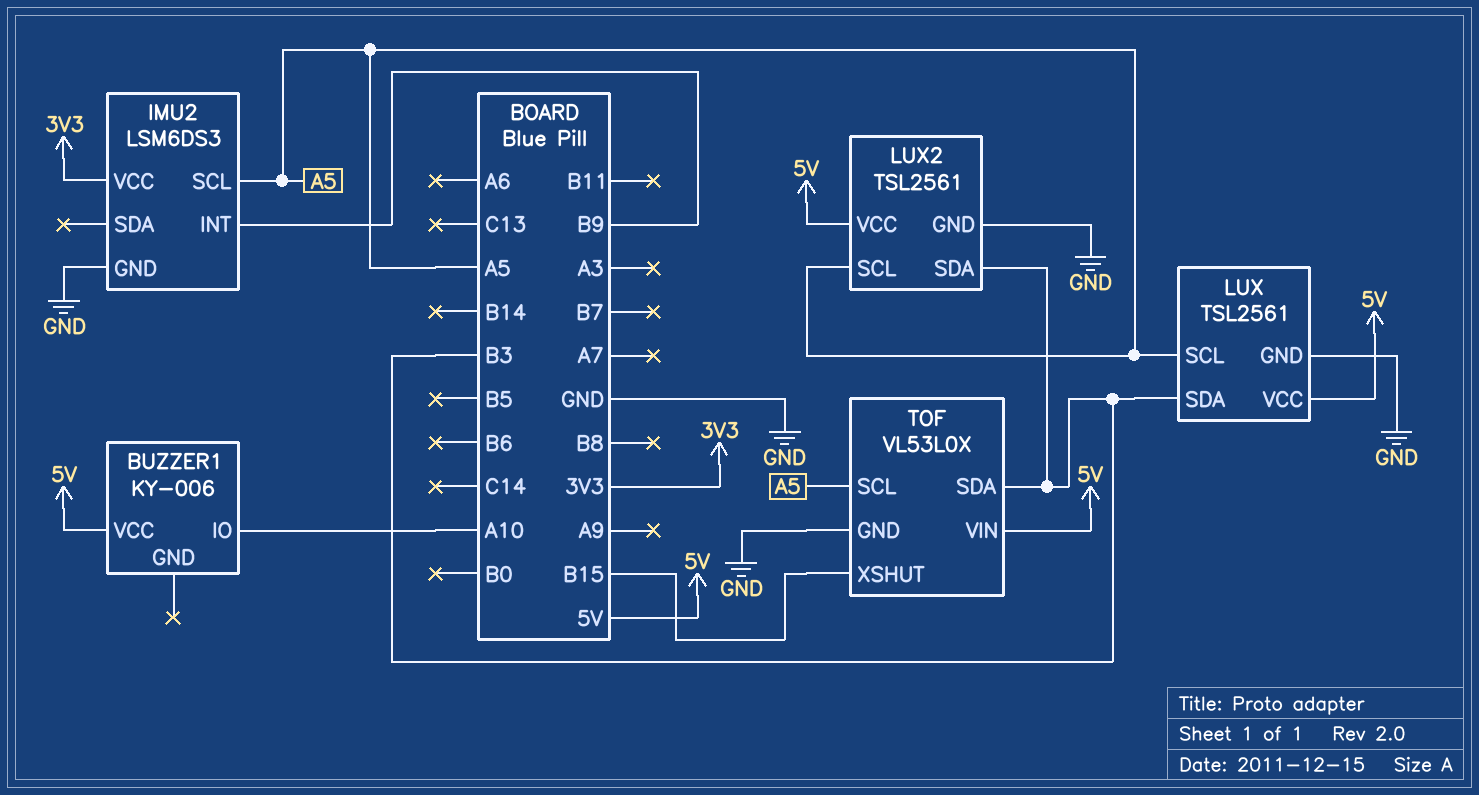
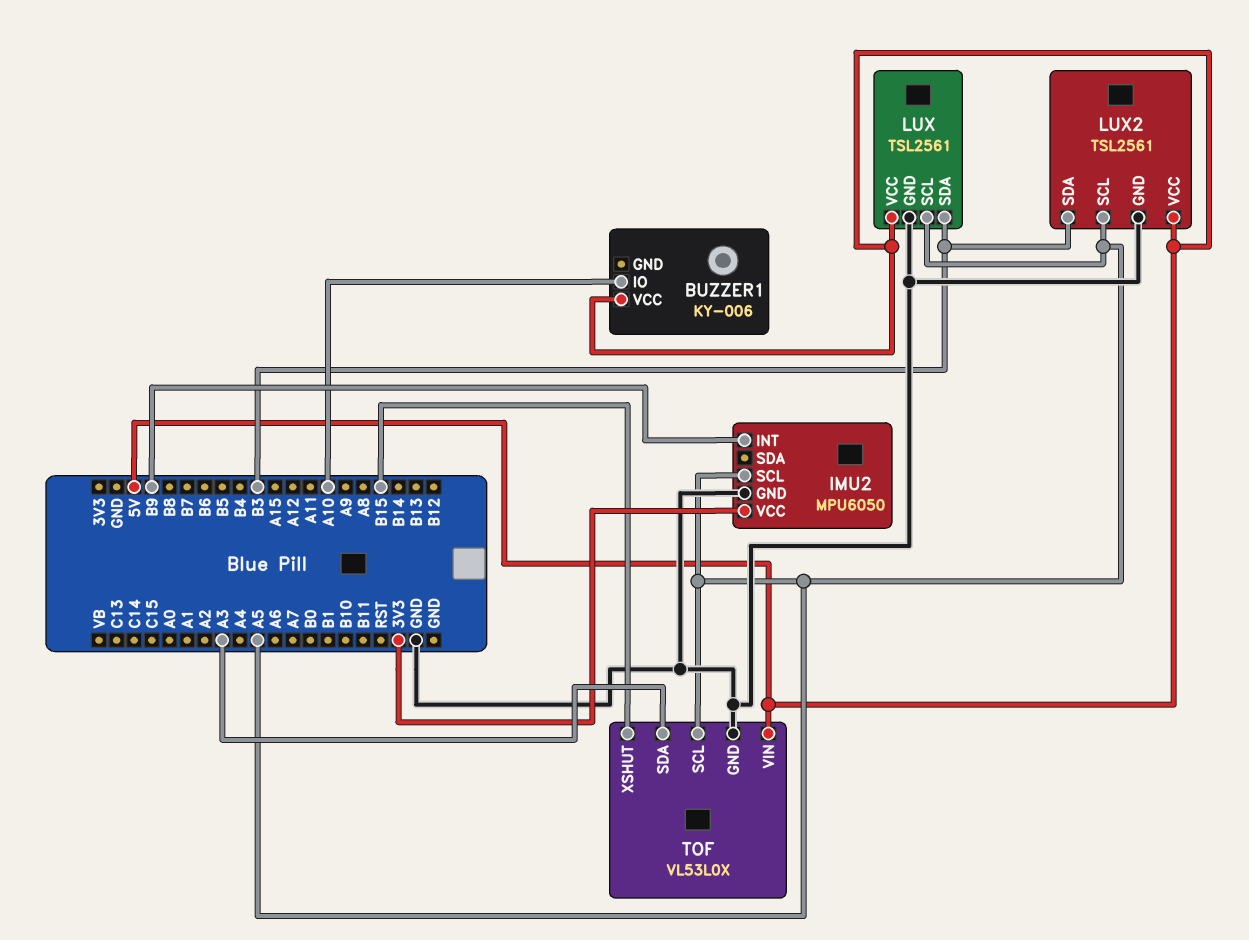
IMU2: LSM6DS3 -> MPU6050
TOF pin SDA: B3 -> A3

